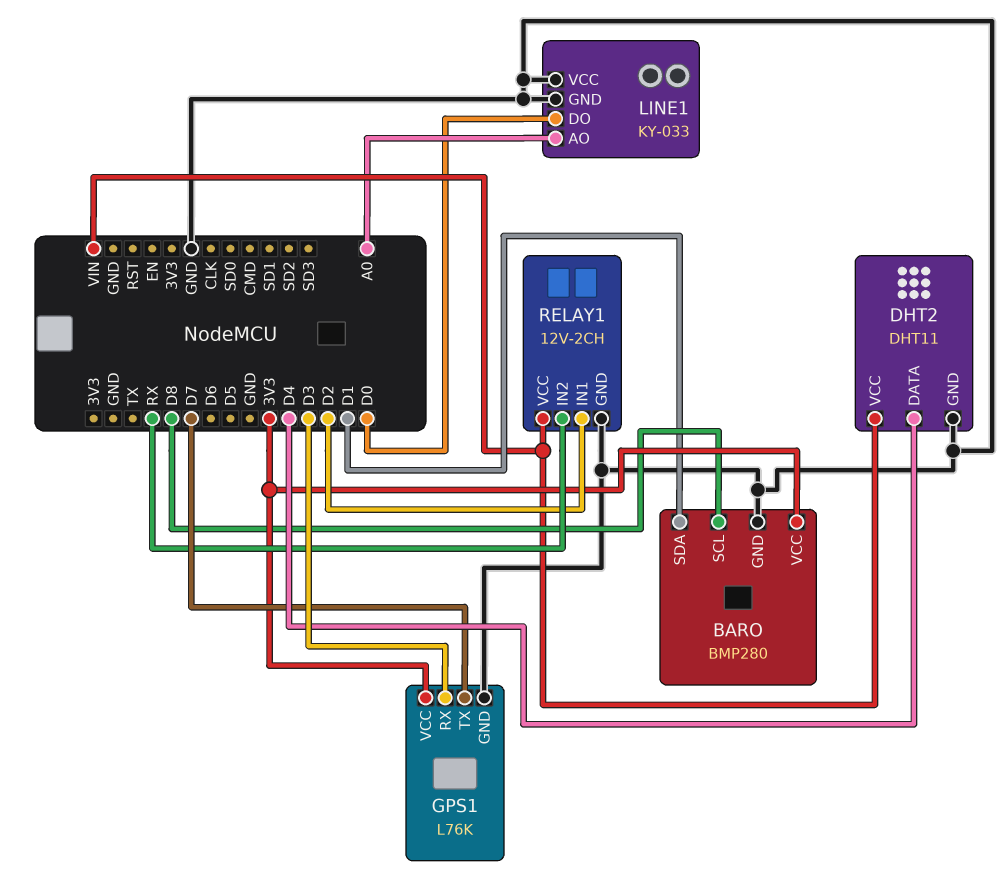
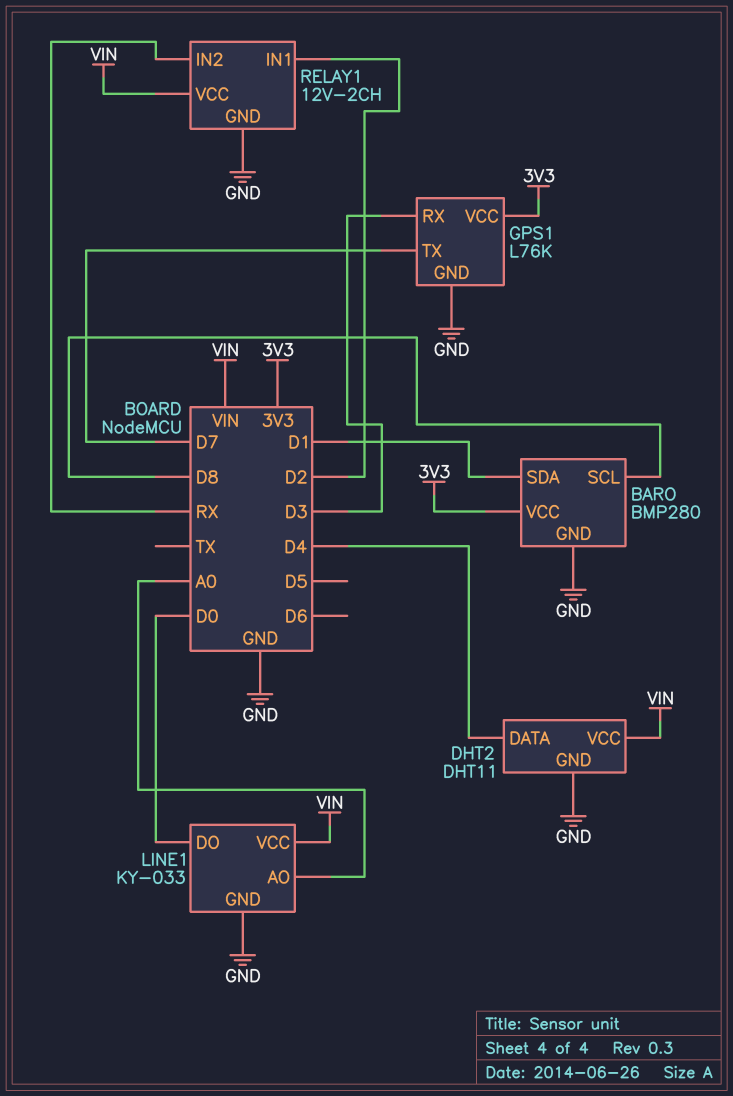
LINE1 pin VCC: GND -> VIN

